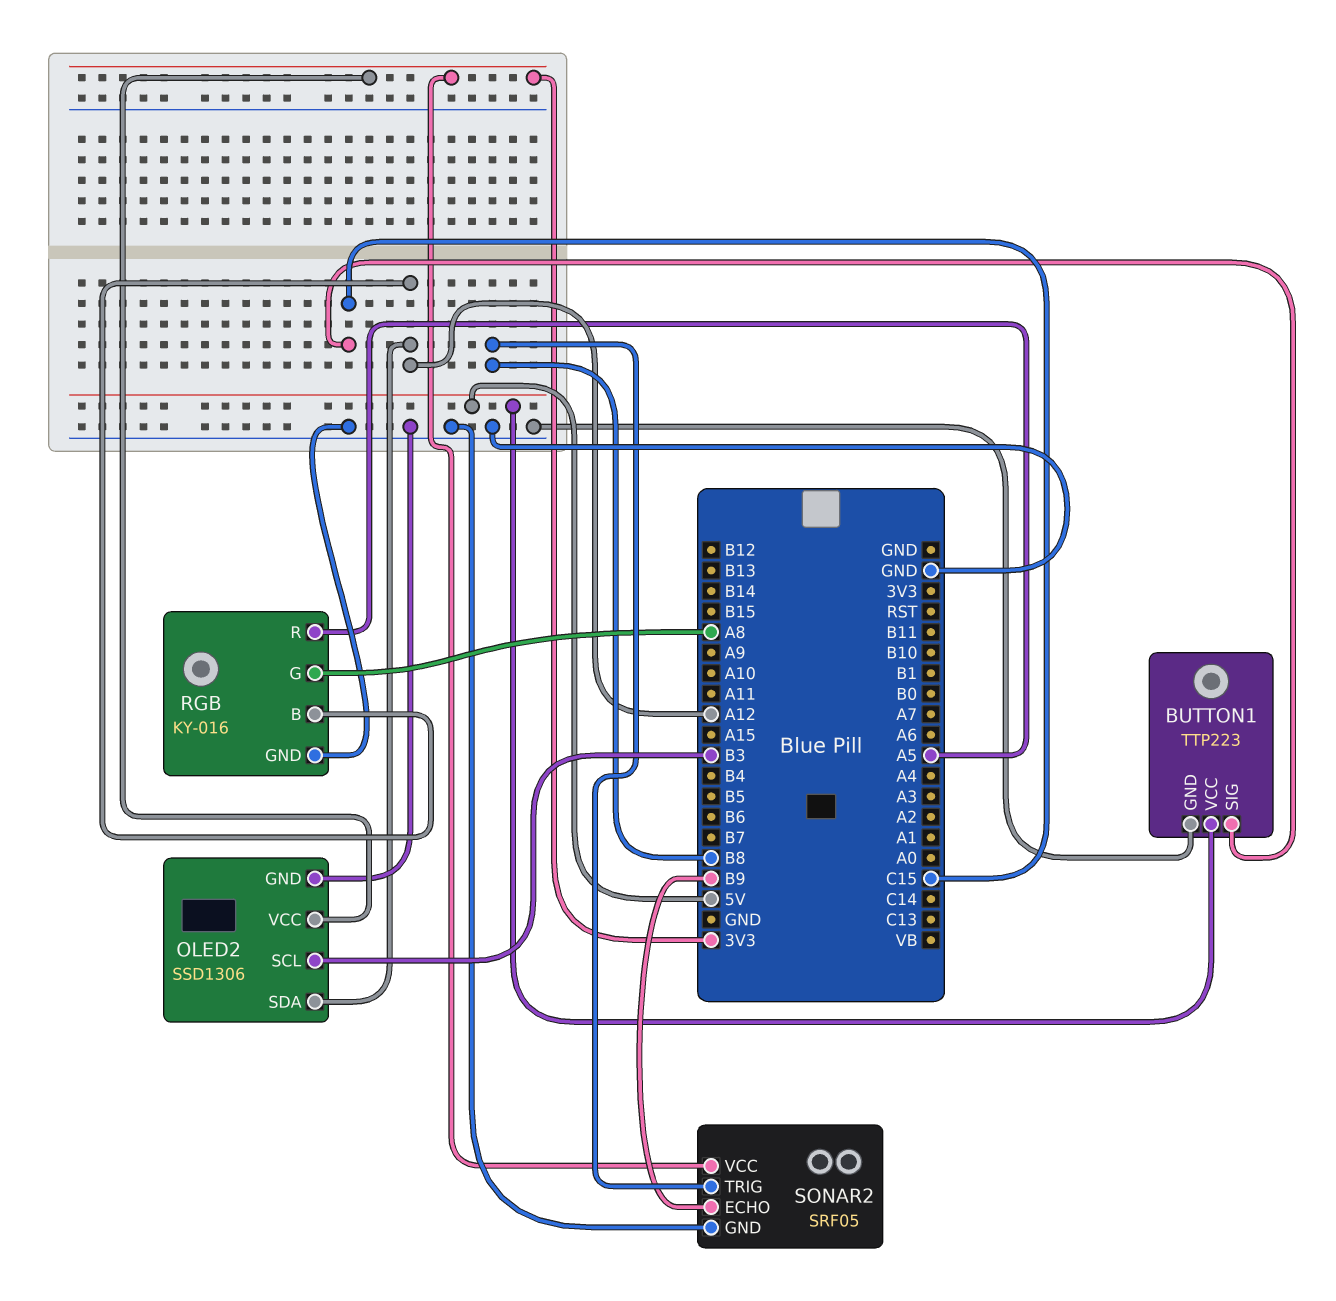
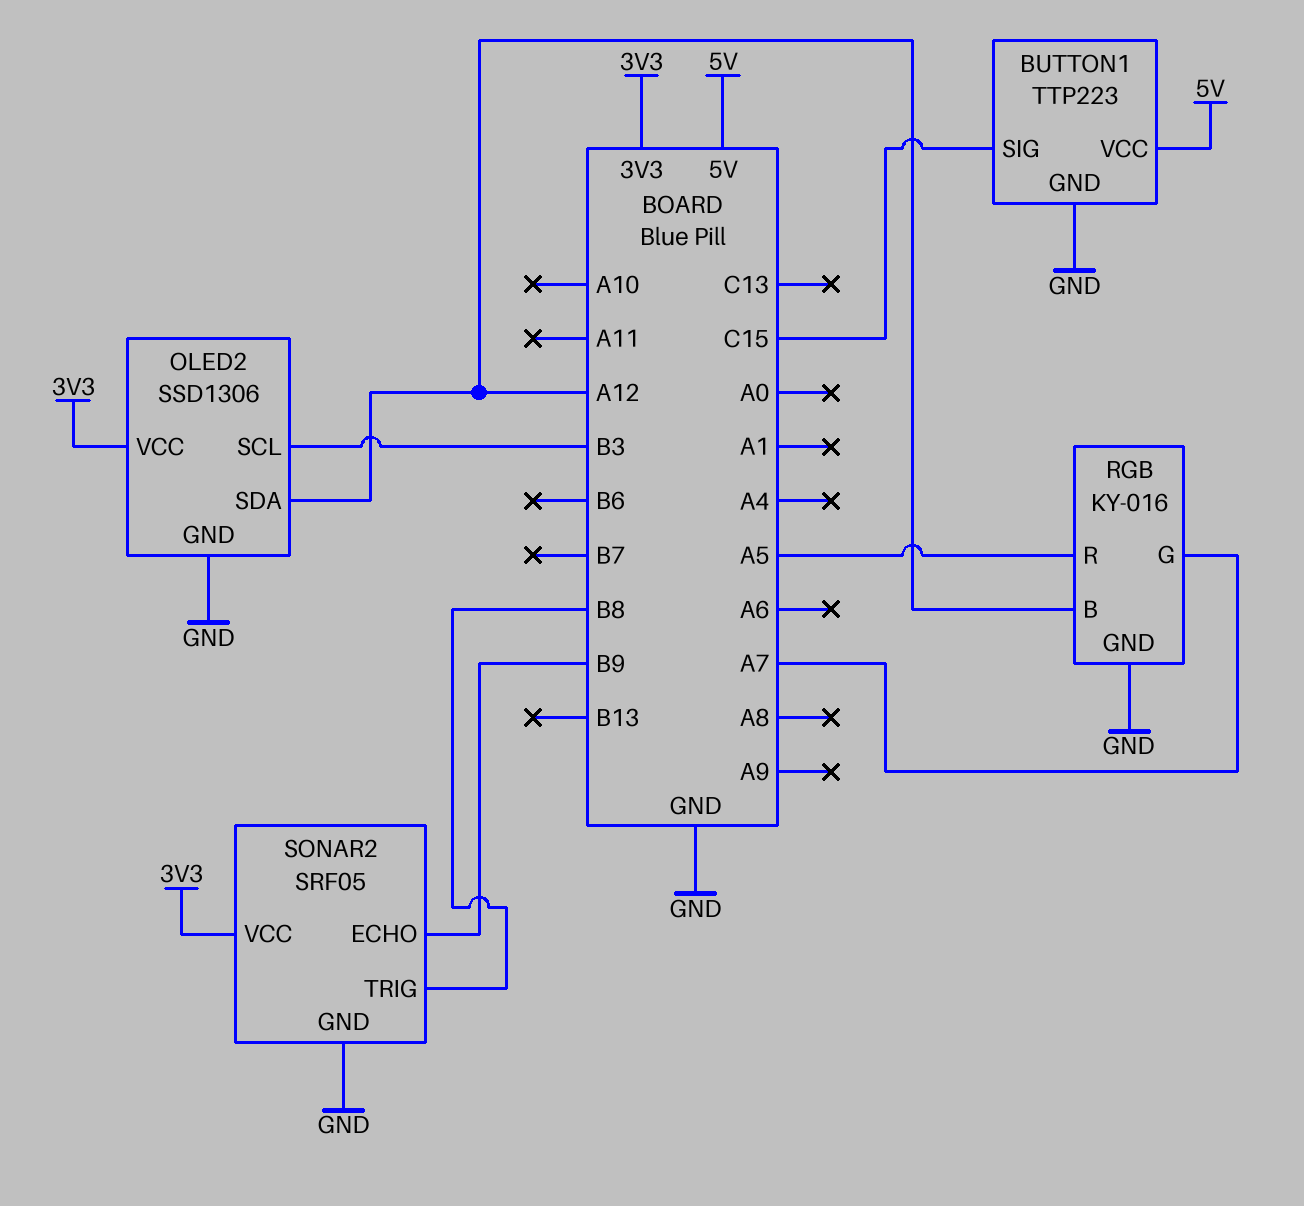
RGB pin G: A8 -> A7

